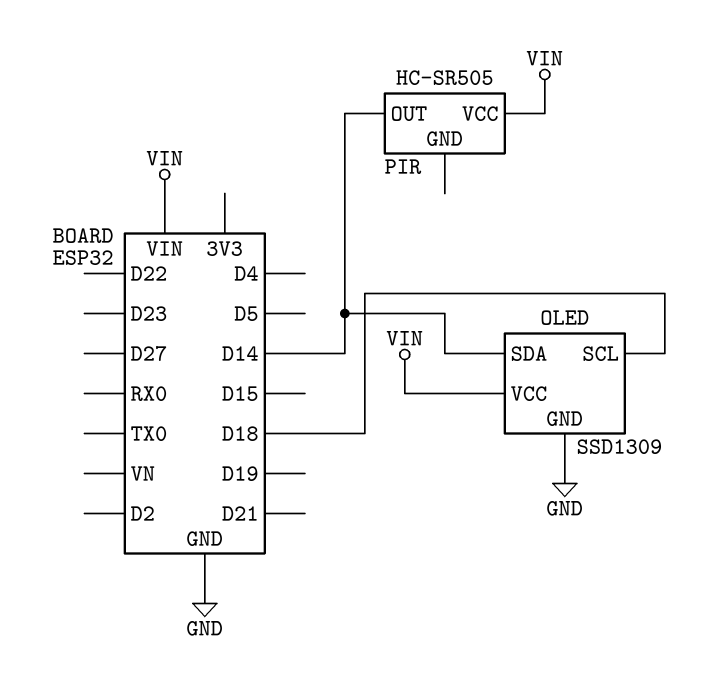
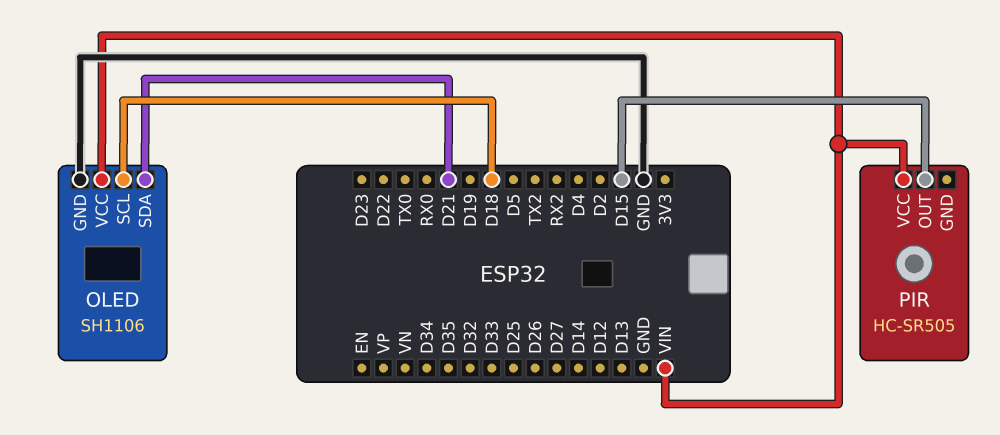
OLED: SSD1309 -> SH1106
OLED pin SDA: D14 -> D21
PIR pin OUT: D14 -> D15

